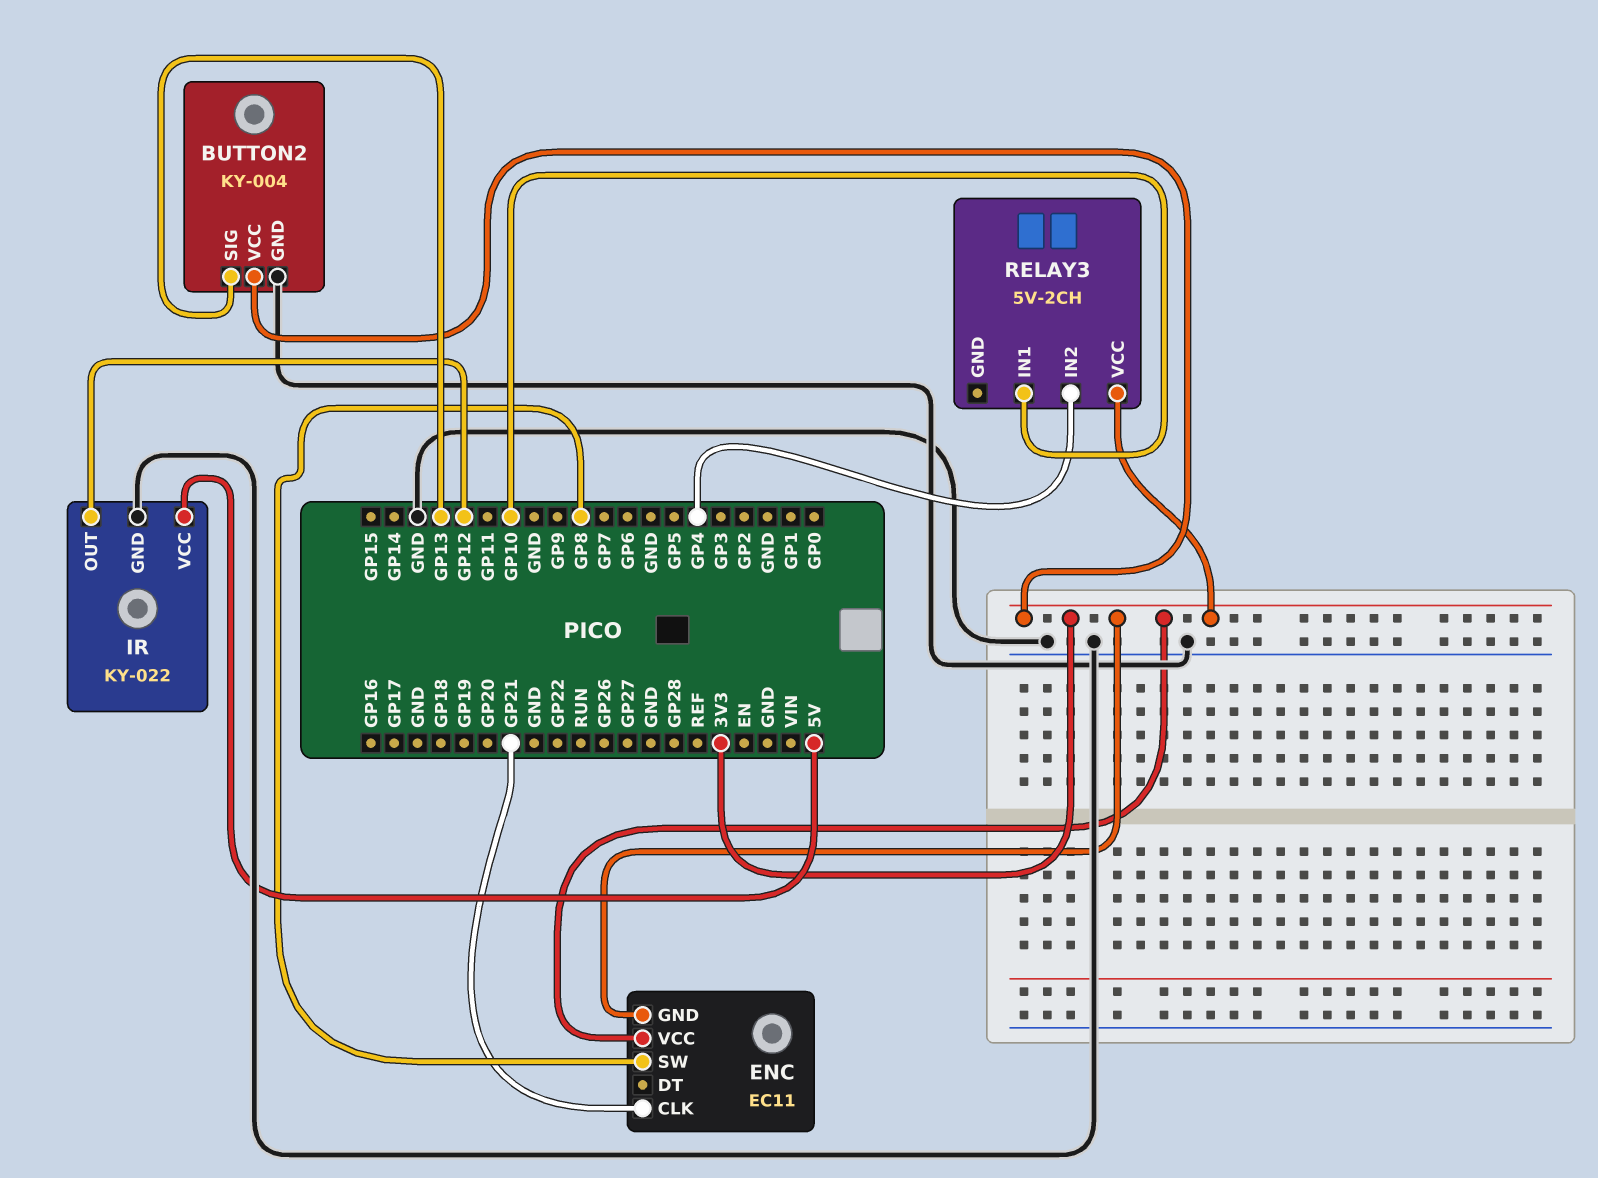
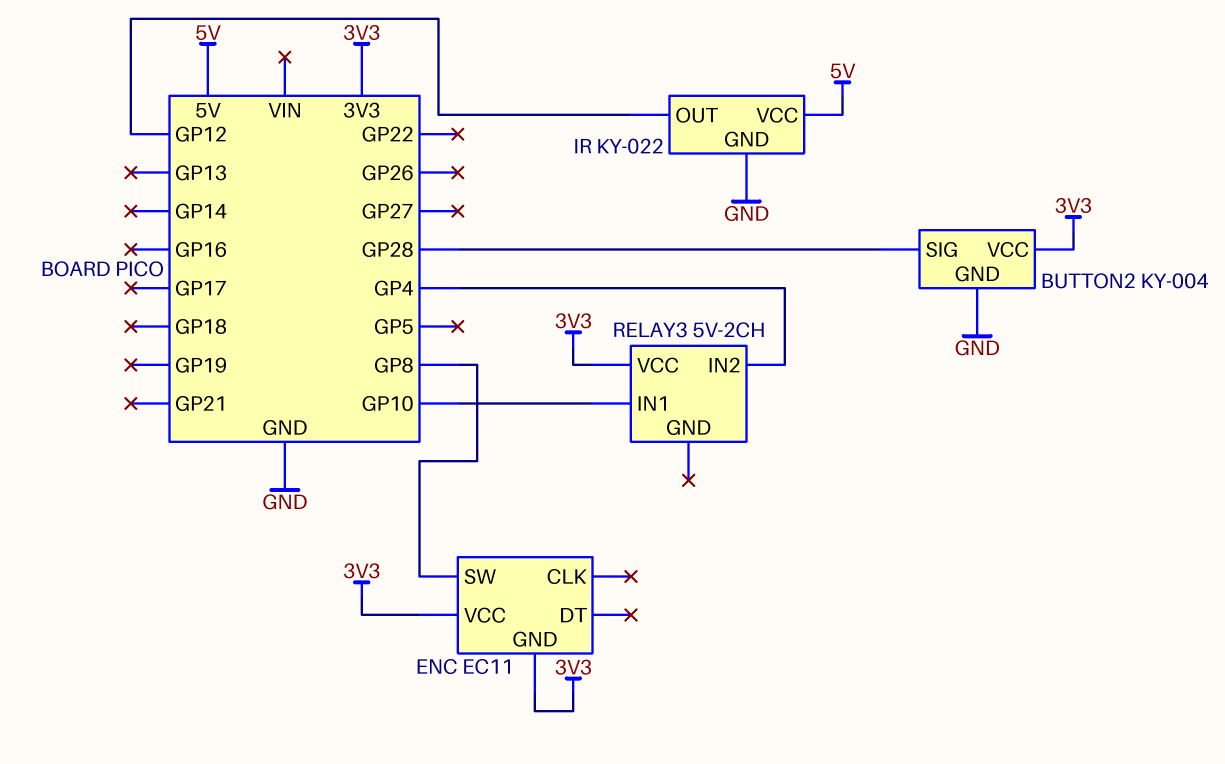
BUTTON2 pin SIG: GP13 -> GP28
ENC pin CLK: GP21 -> none

